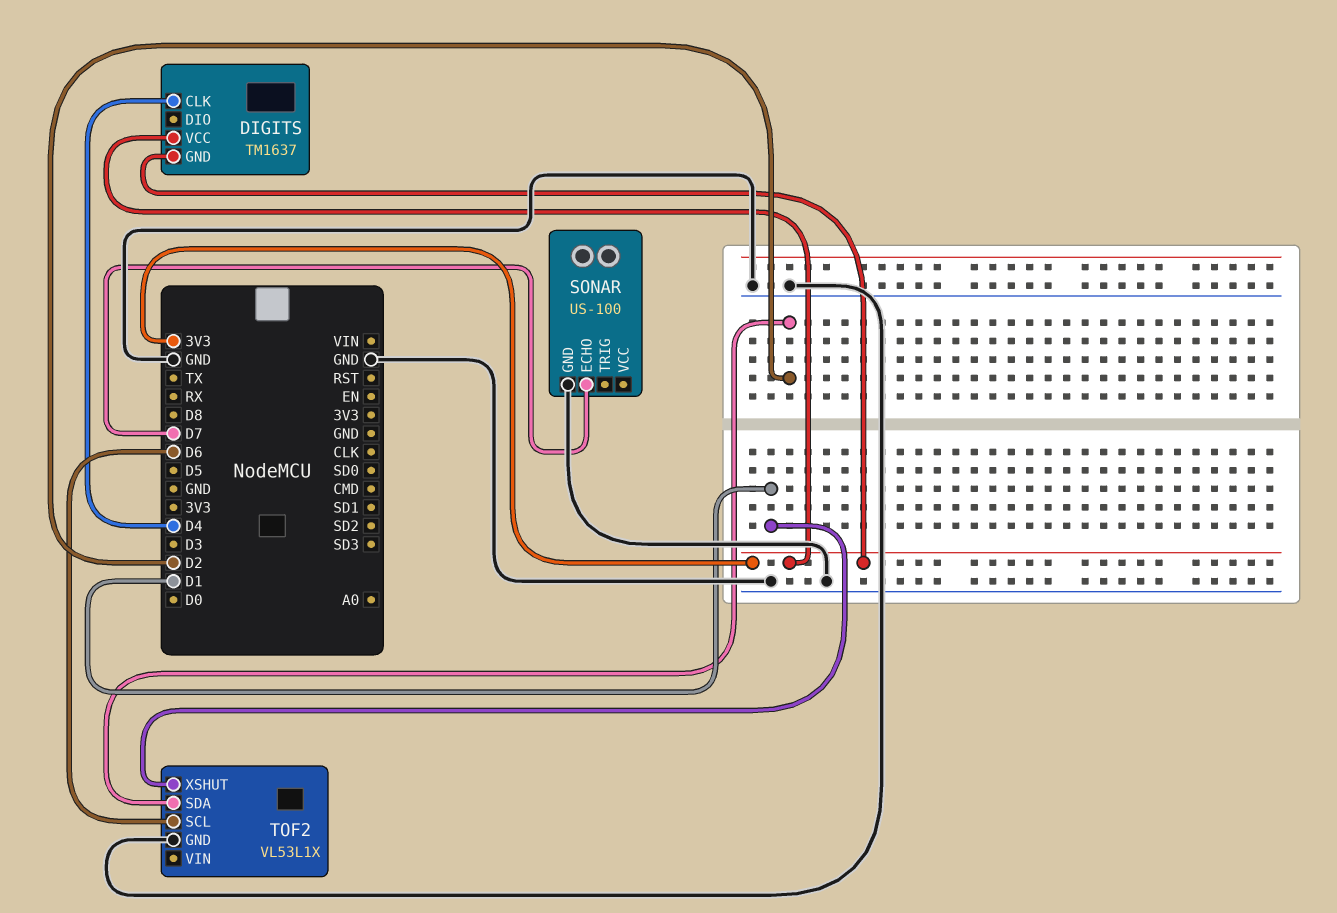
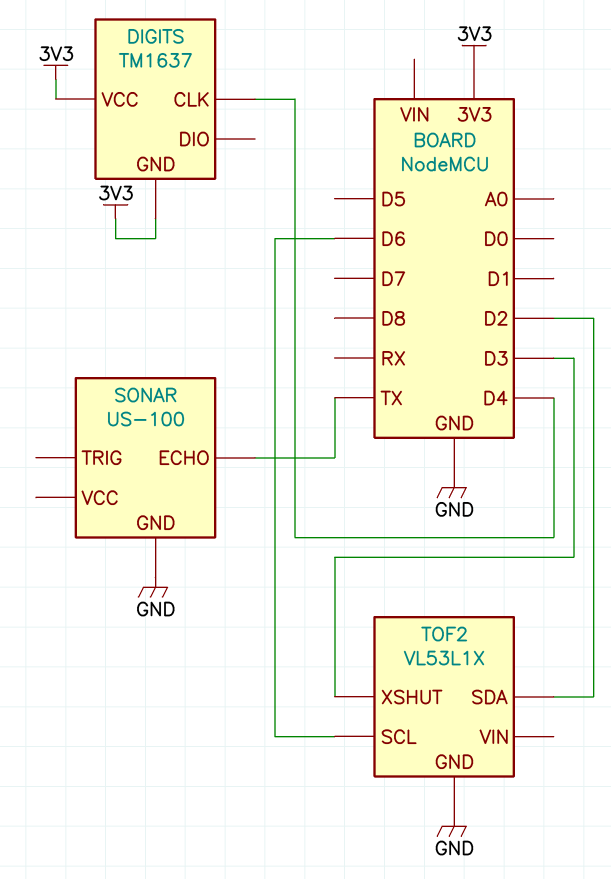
SONAR pin ECHO: D7 -> TX
TOF2 pin XSHUT: D1 -> D3

